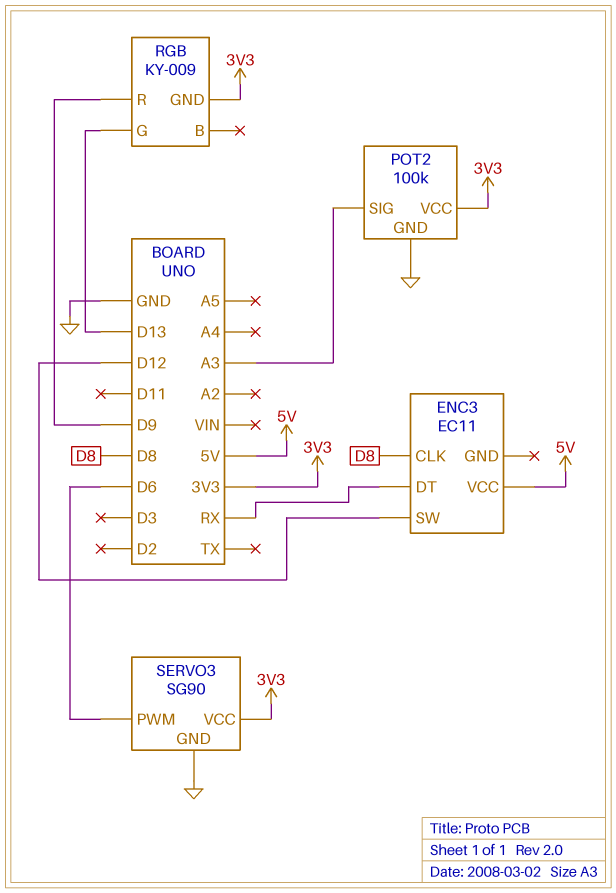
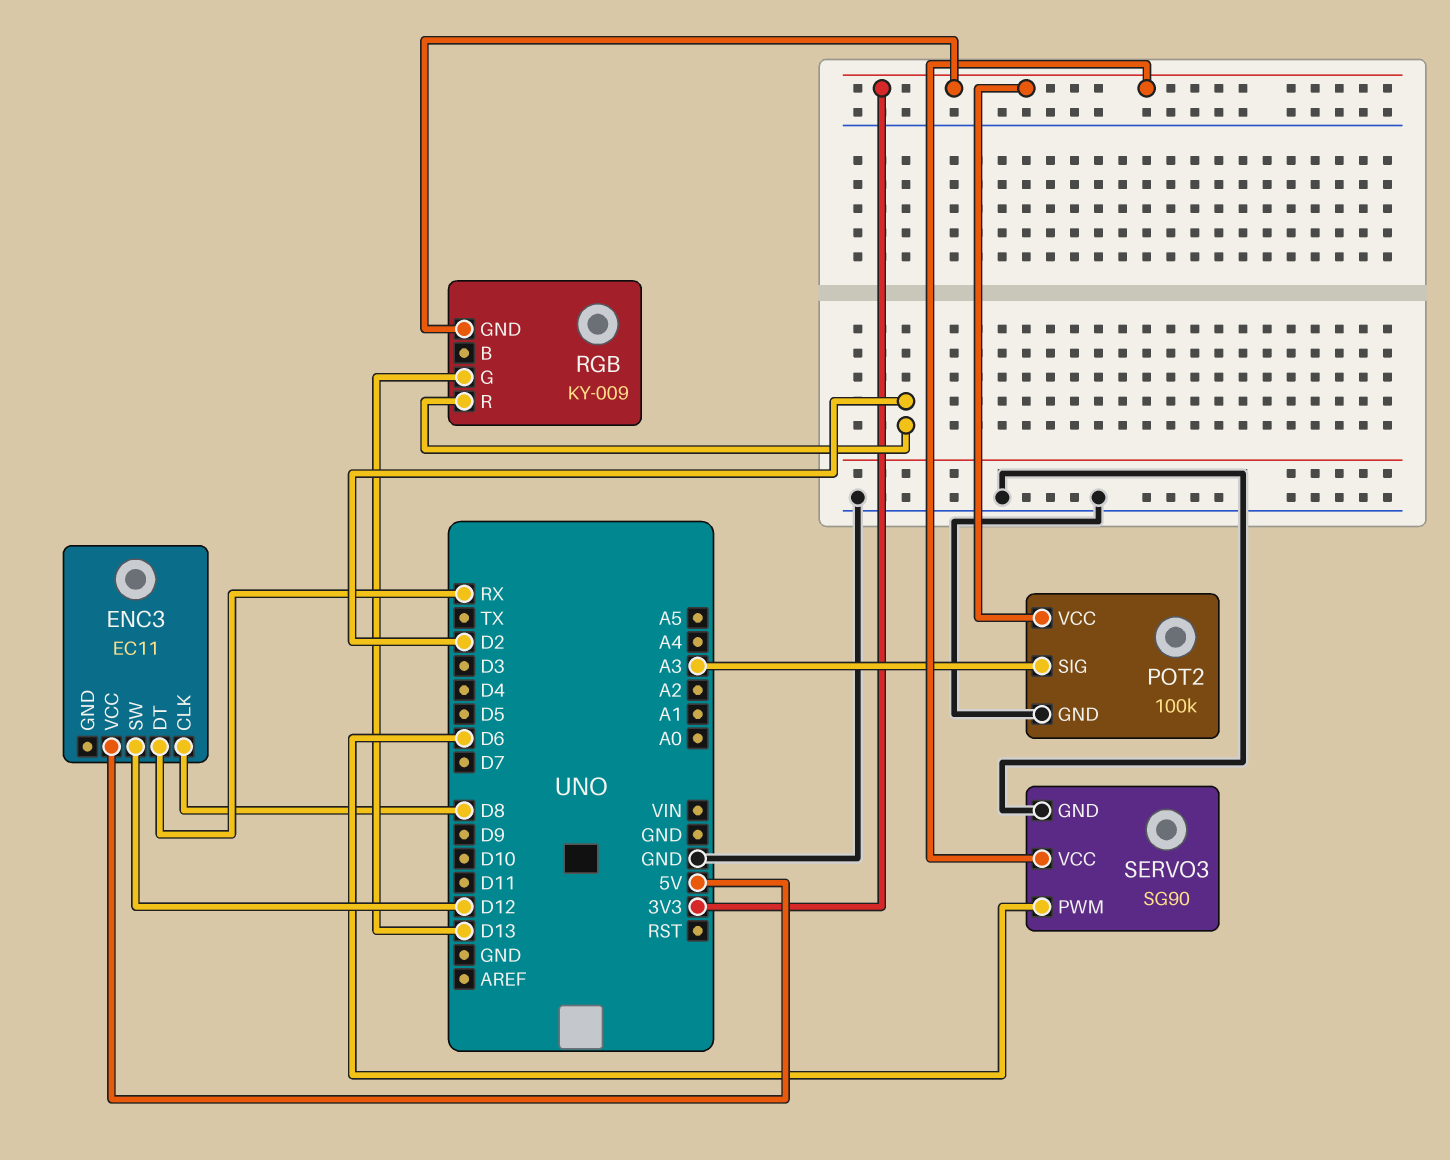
RGB pin R: D9 -> D2

